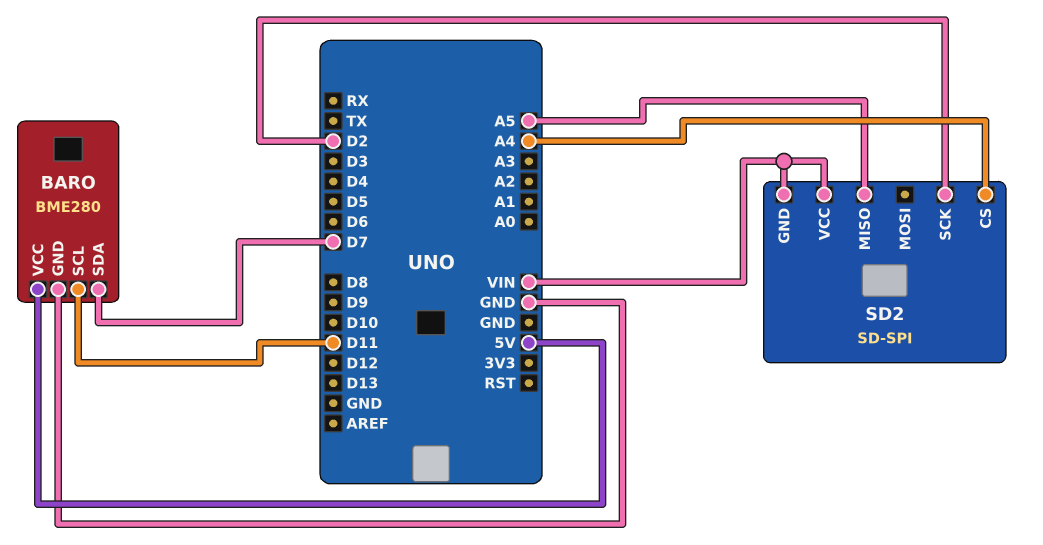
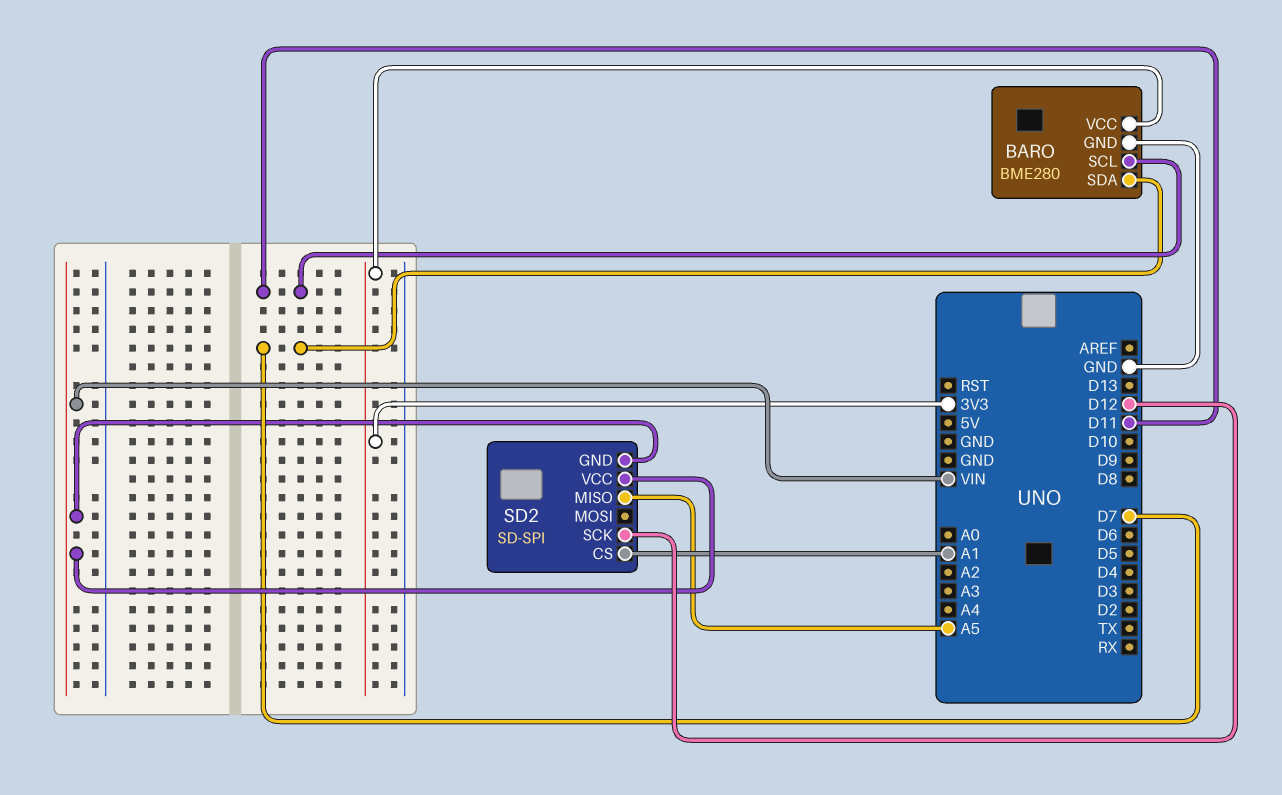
BARO pin VCC: 5V -> 3V3
SD2 pin CS: A4 -> A1
SD2 pin SCK: D2 -> D12

